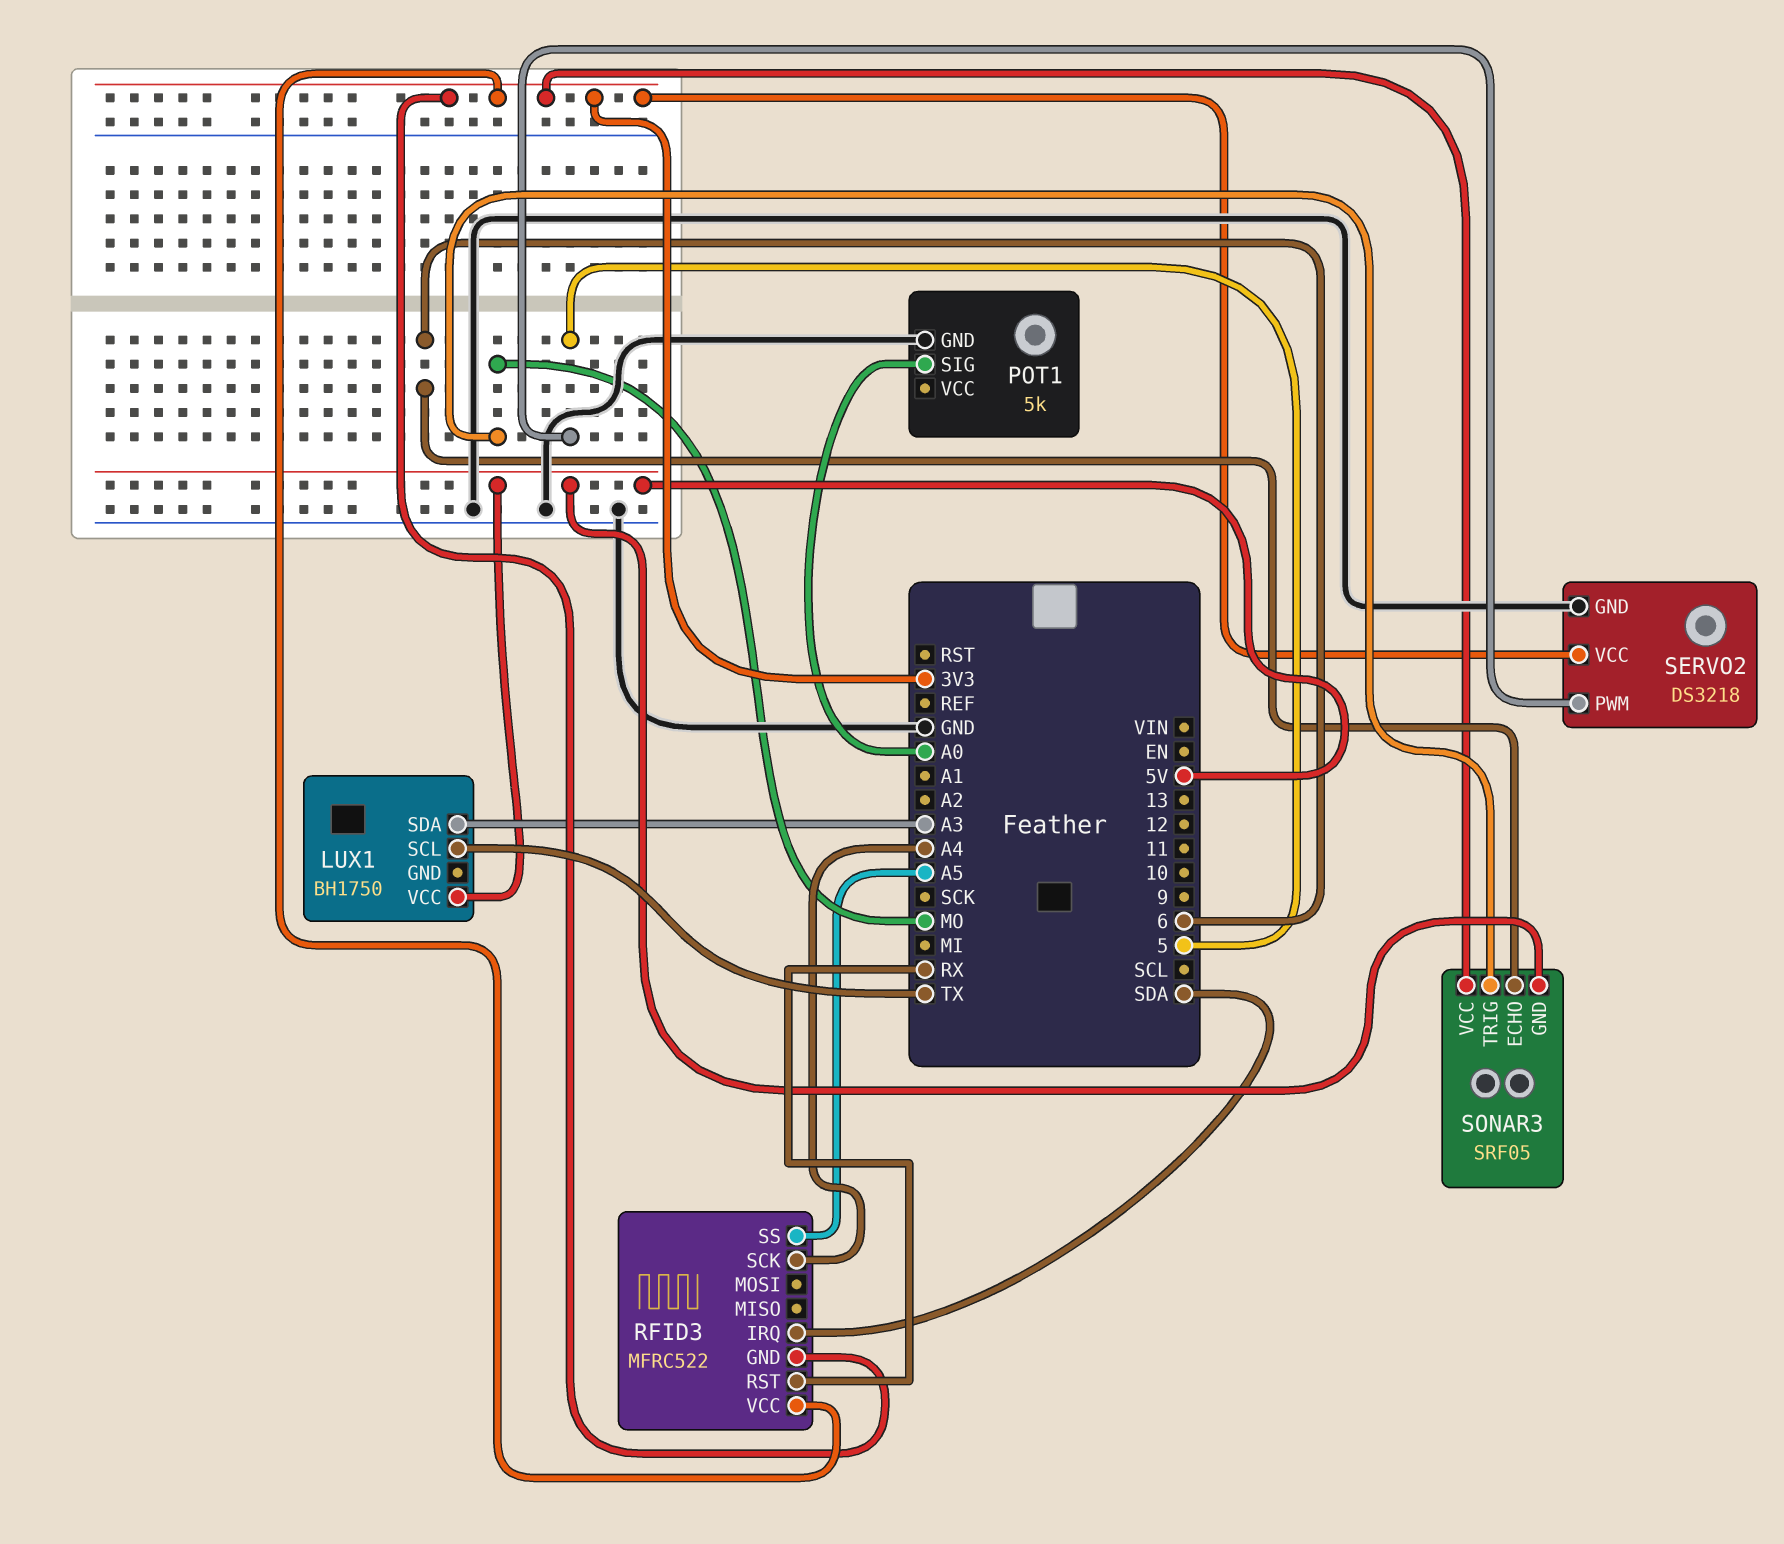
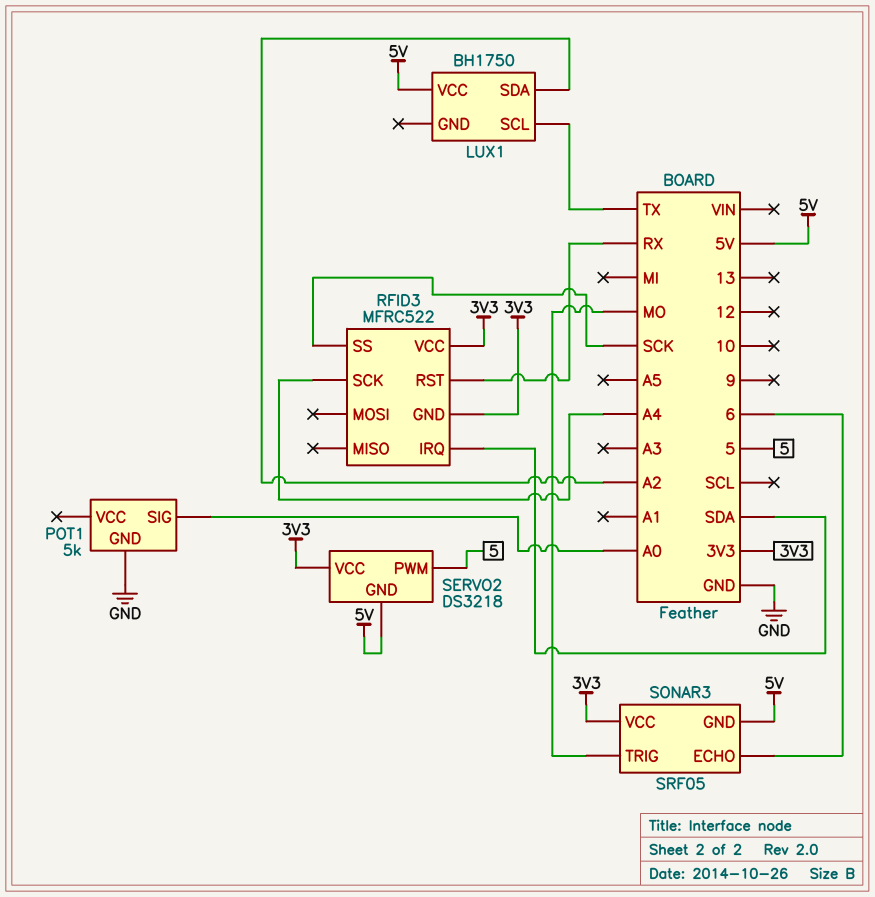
LUX1 pin SDA: A3 -> A2
RFID3 pin SS: A5 -> SCK
SERVO2 pin GND: GND -> 5V

